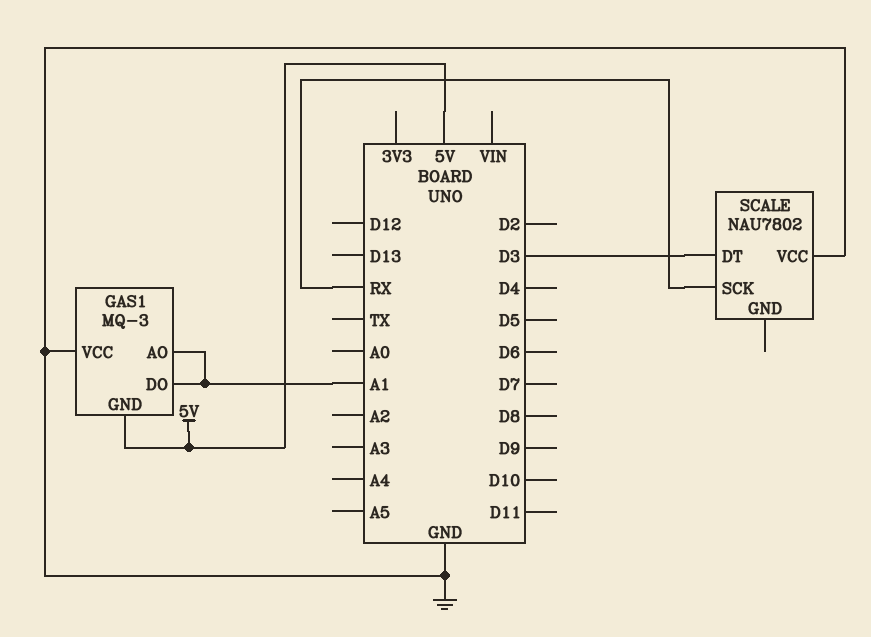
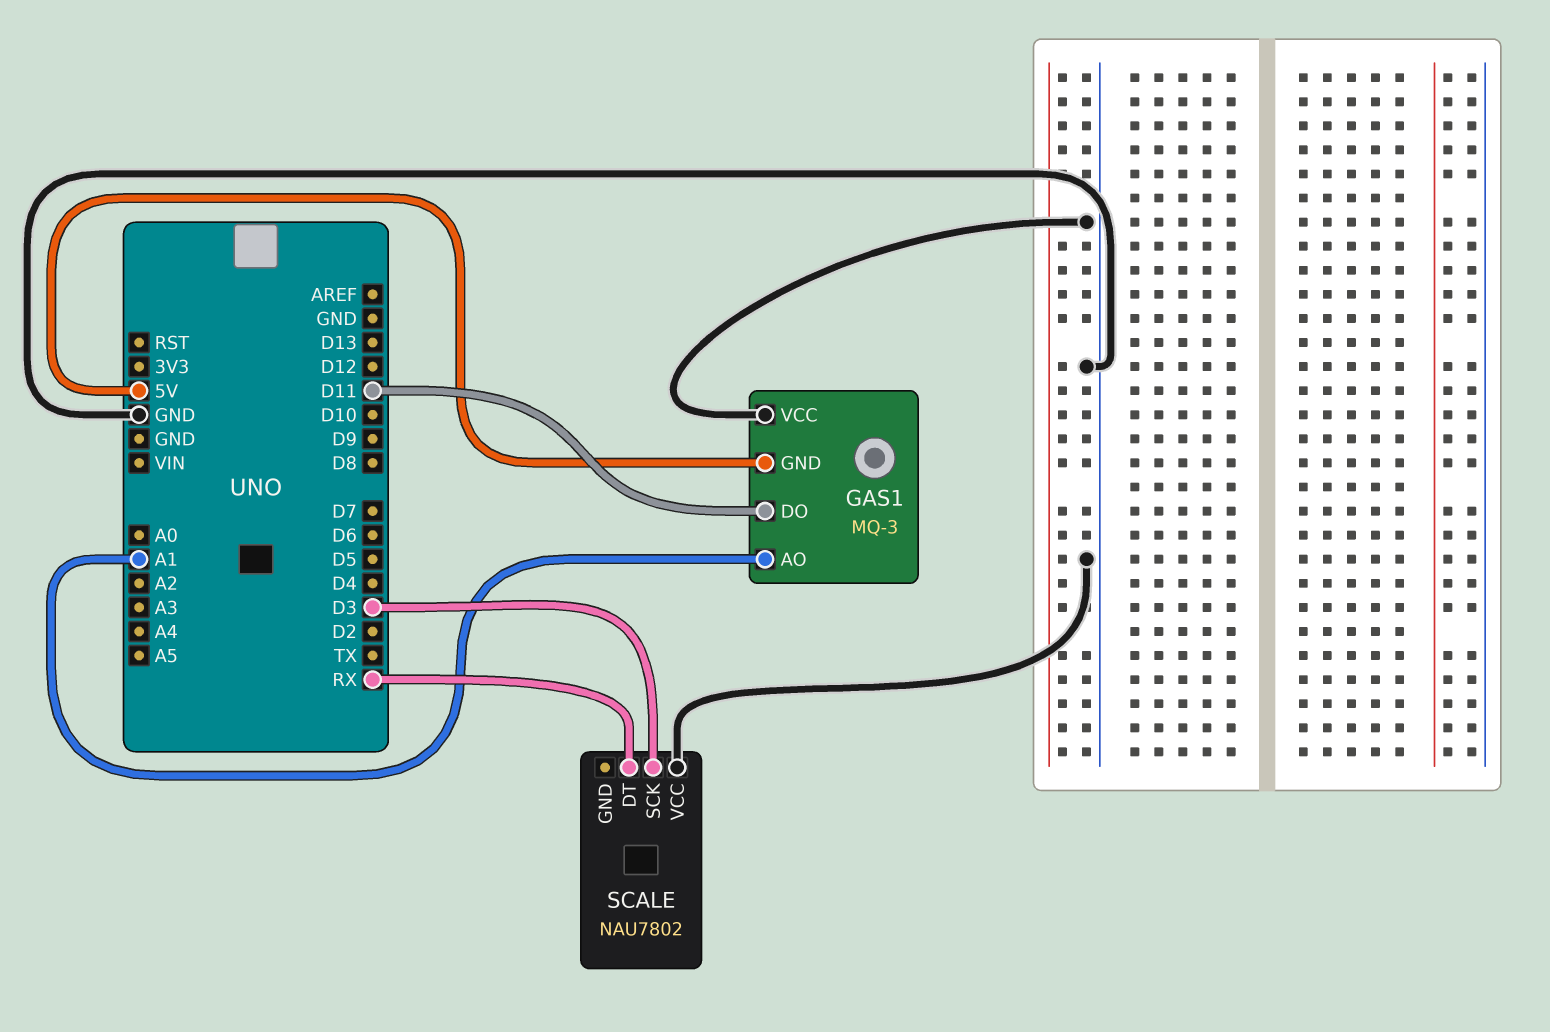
GAS1 pin DO: A1 -> D11
SCALE pin DT: D3 -> RX
SCALE pin SCK: RX -> D3

